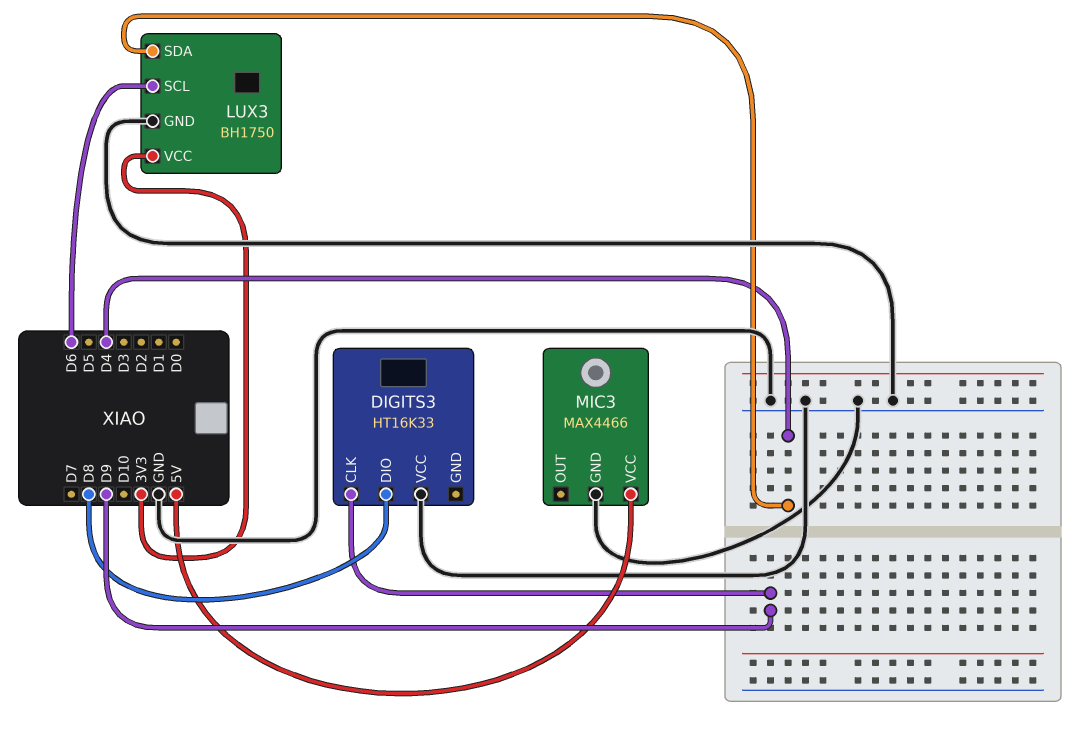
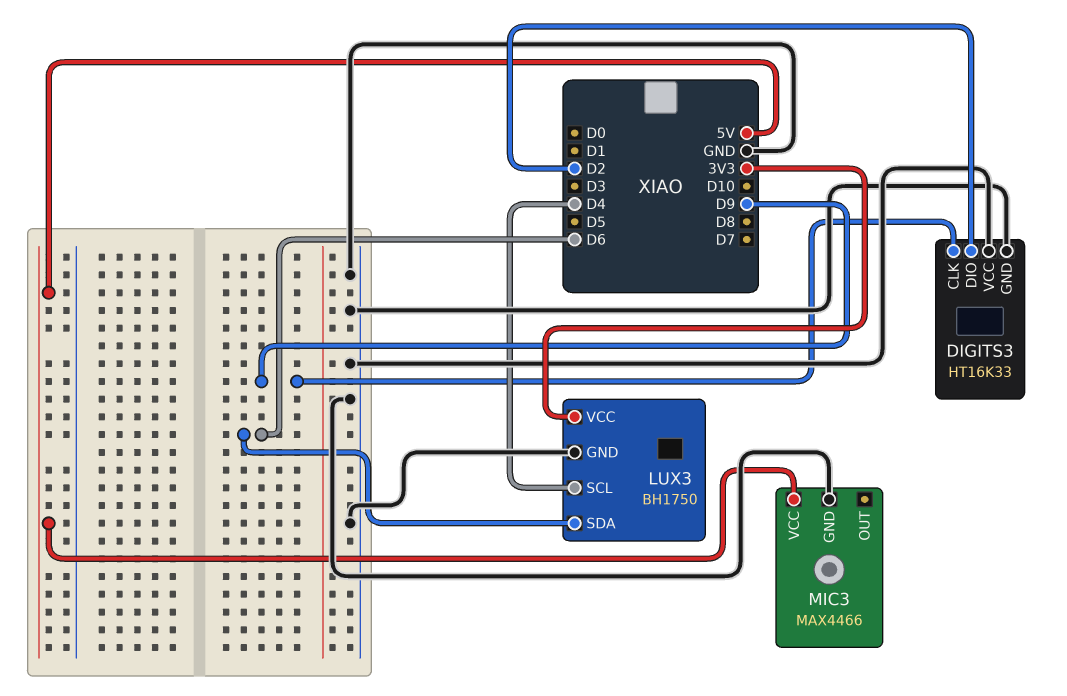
DIGITS3 pin DIO: D8 -> D2
DIGITS3 pin GND: none -> GND
LUX3 pin SCL: D6 -> D4
LUX3 pin SDA: D4 -> D6

